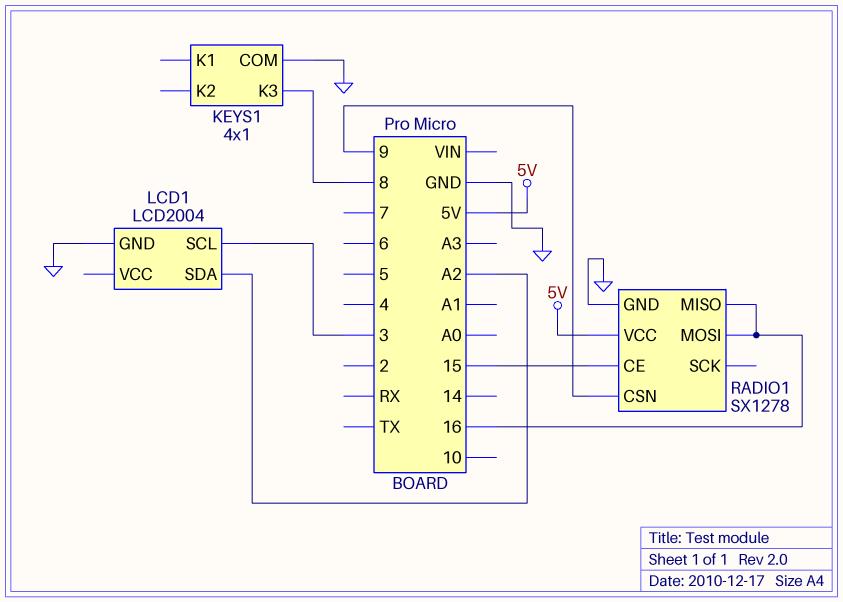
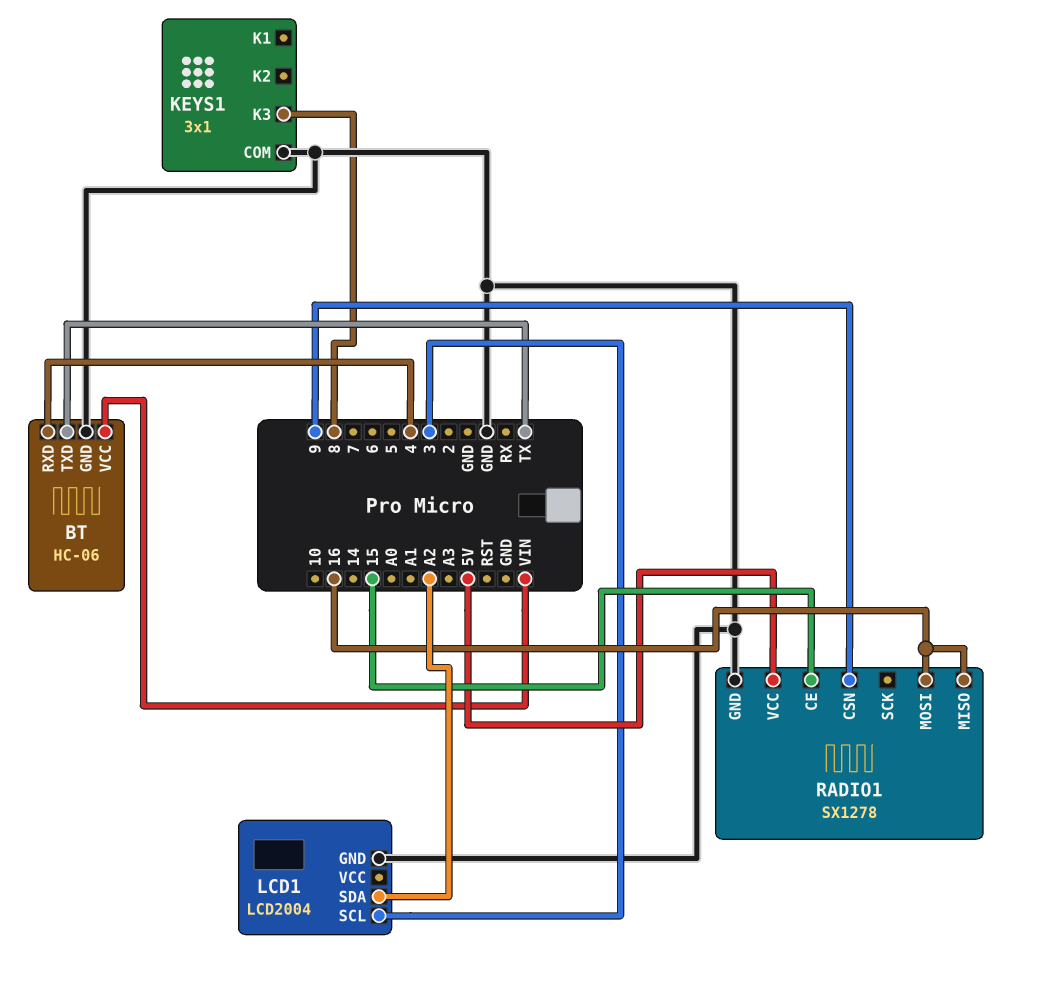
BT: none -> HC-06
BT pin GND: none -> GND
BT pin RXD: none -> 4
BT pin TXD: none -> TX
BT pin VCC: none -> VIN
KEYS1: 4x1 -> 3x1

